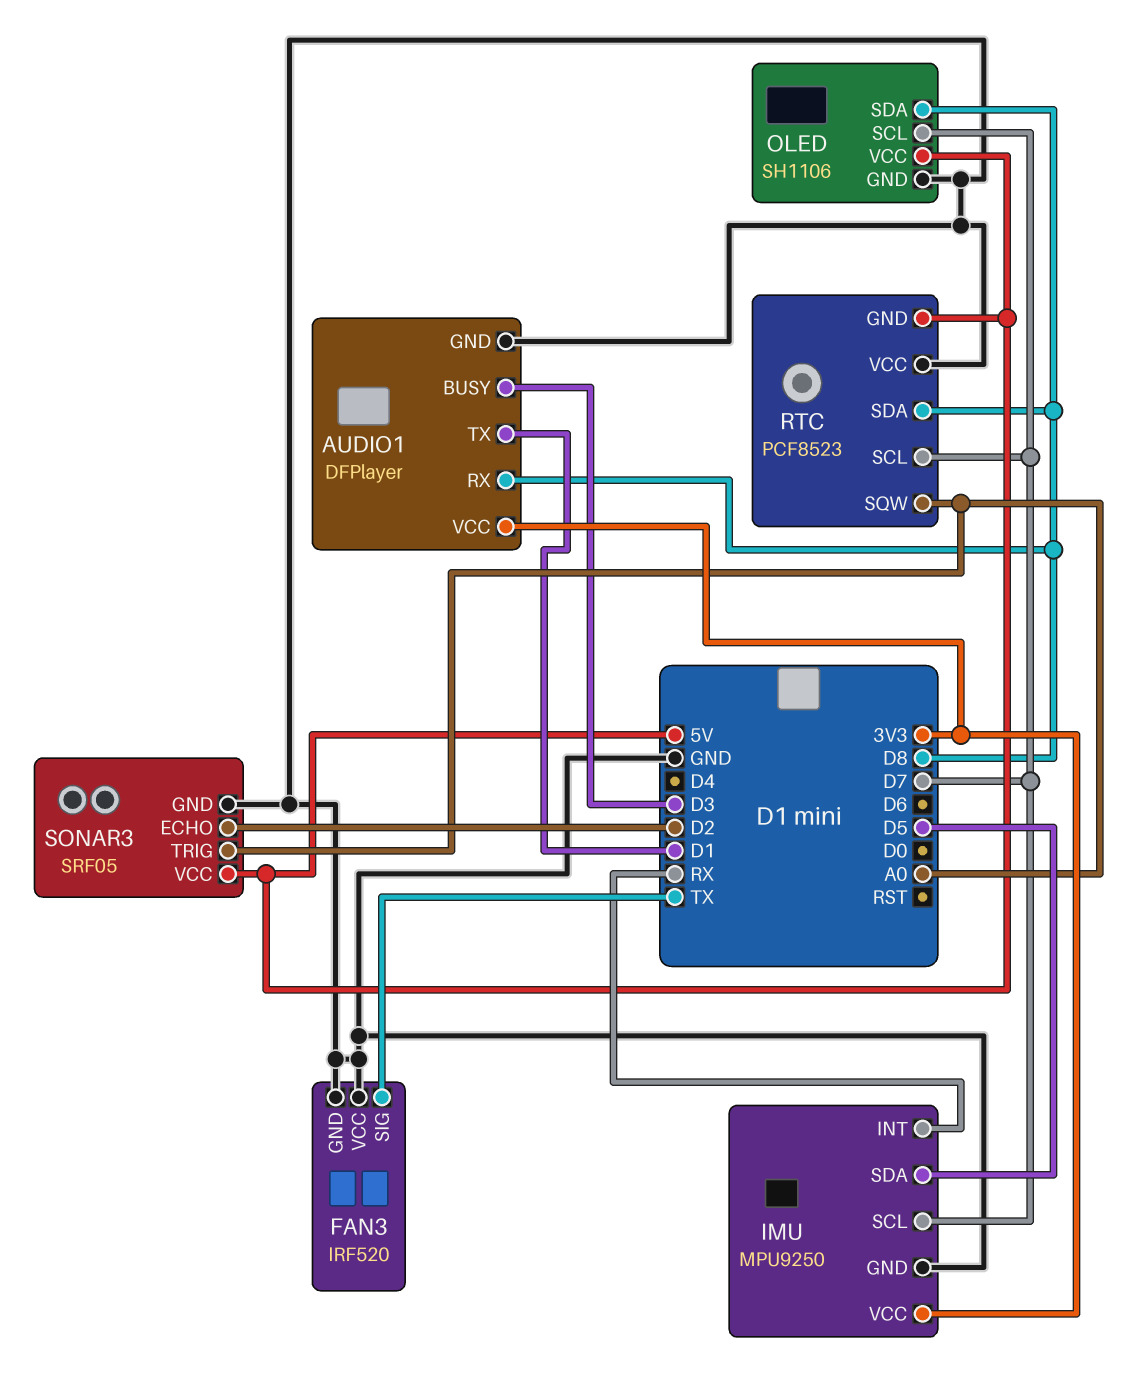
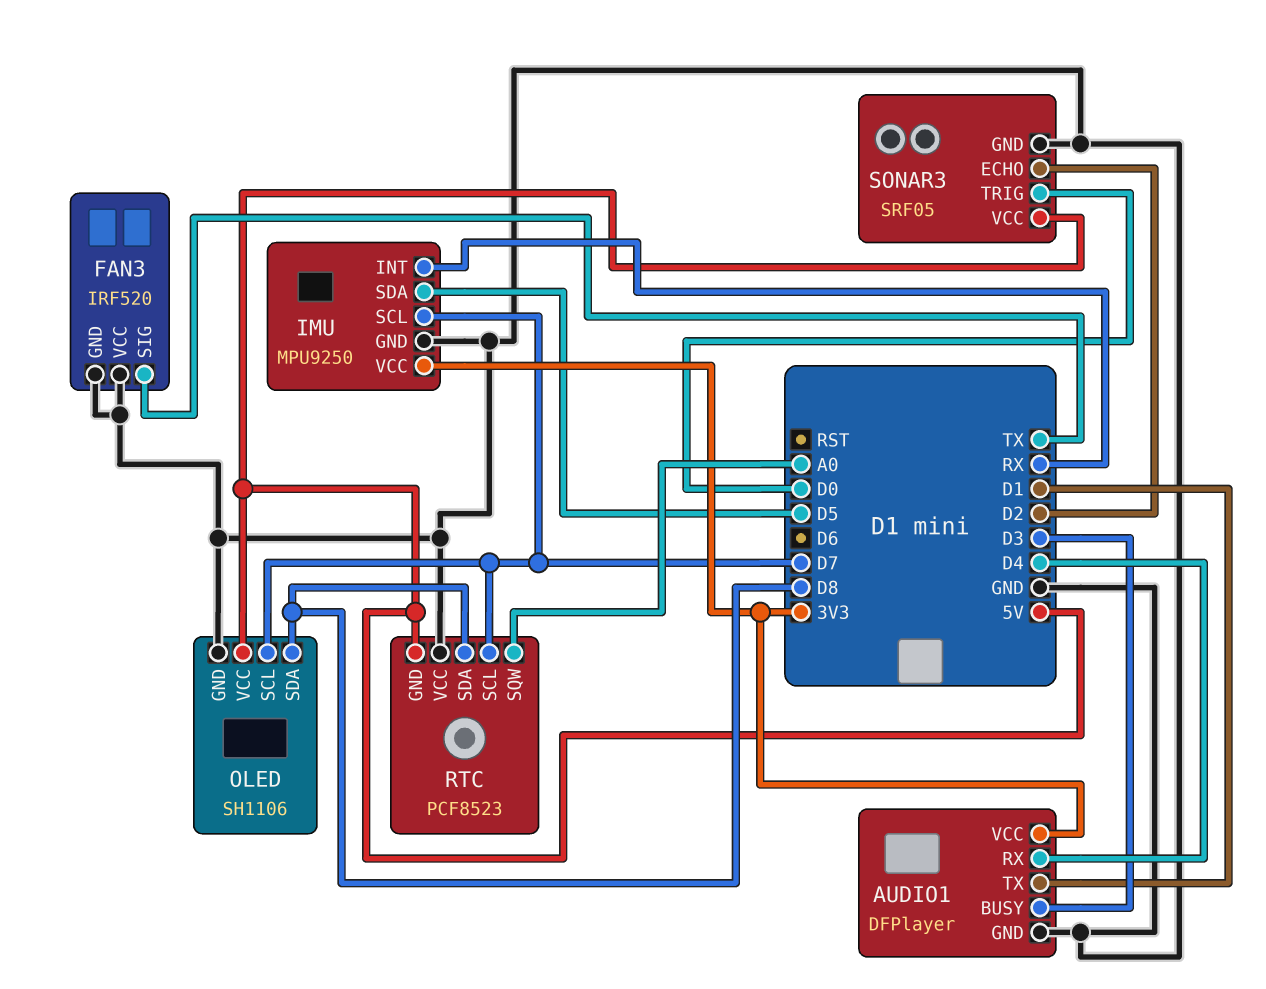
AUDIO1 pin RX: D8 -> D4
SONAR3 pin TRIG: A0 -> D0

